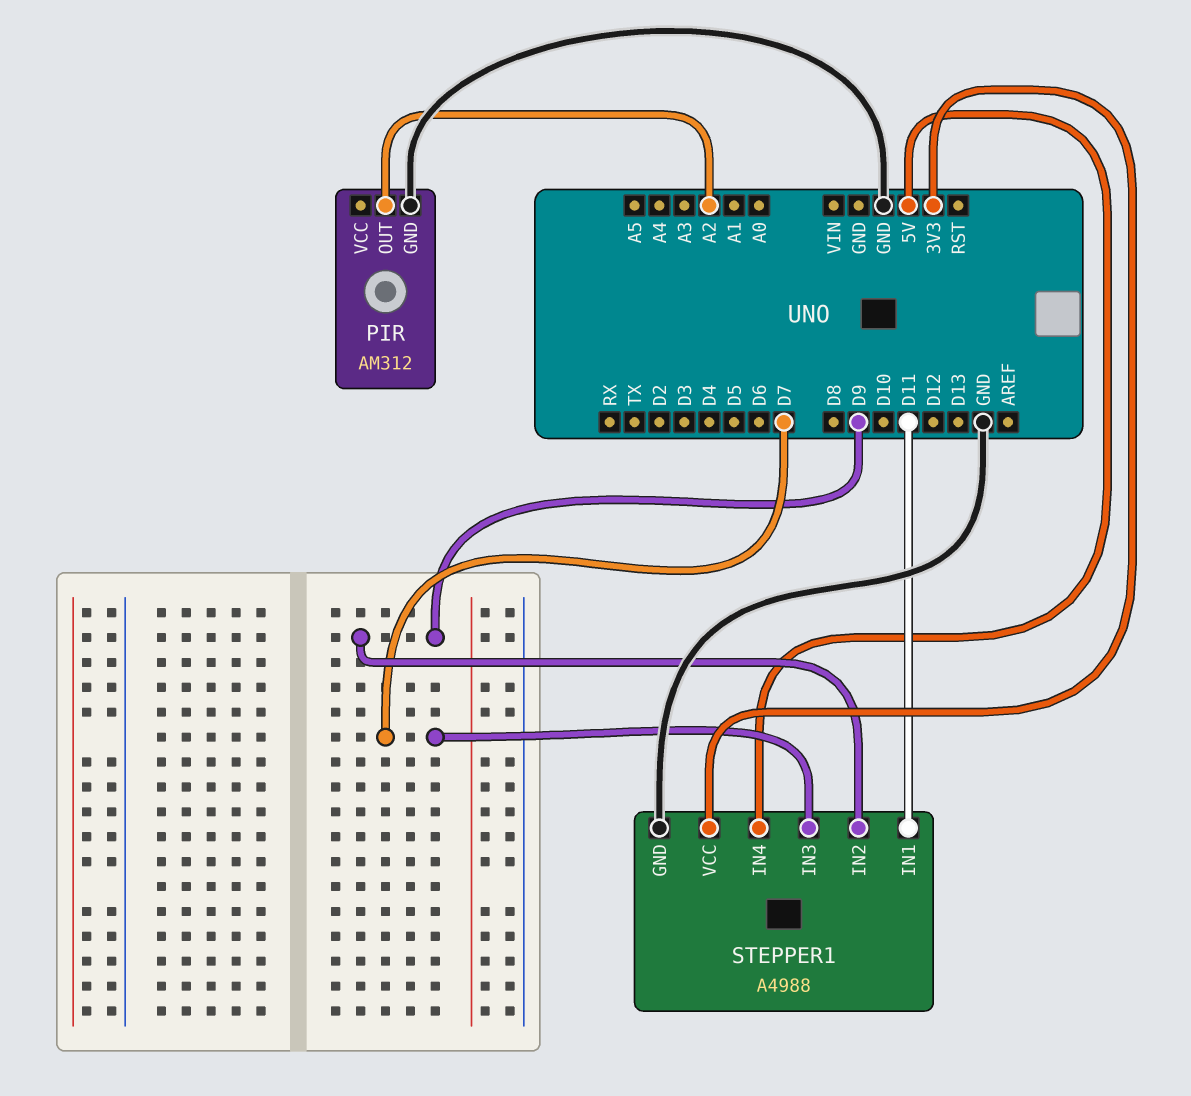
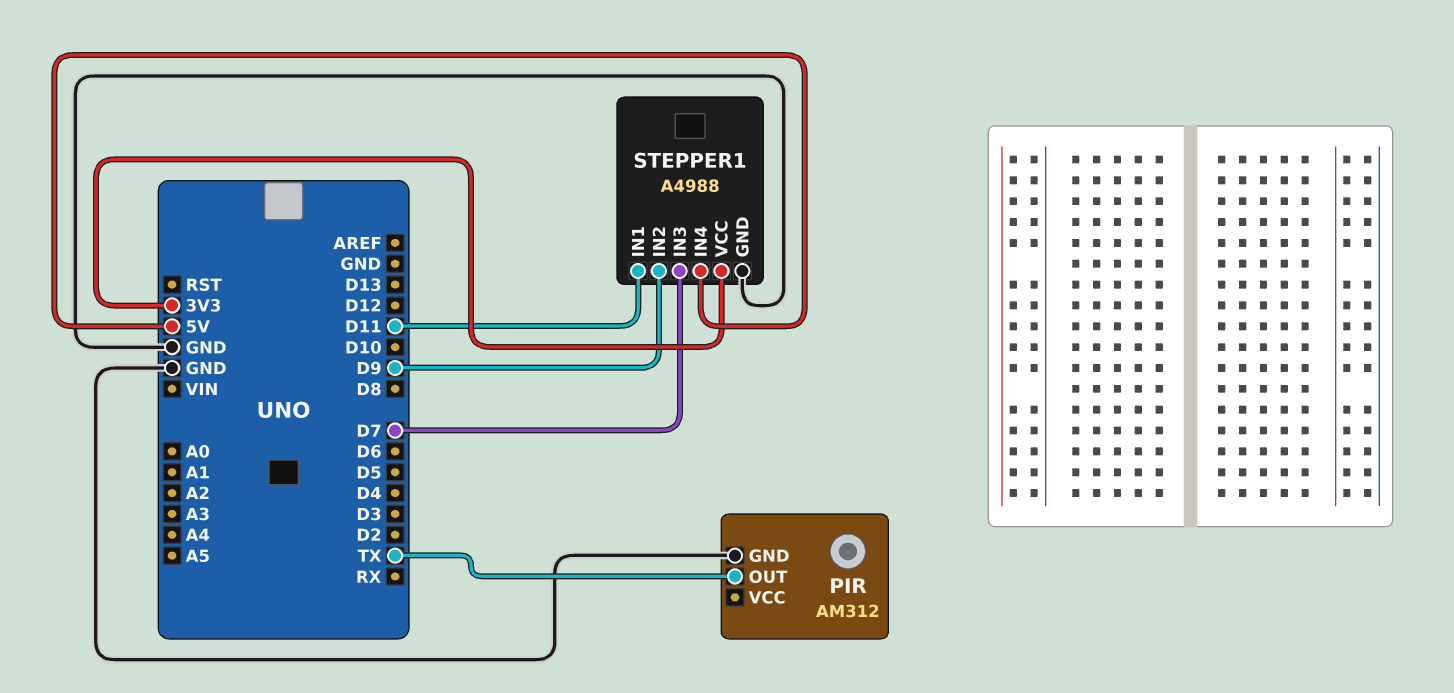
PIR pin OUT: A2 -> TX

